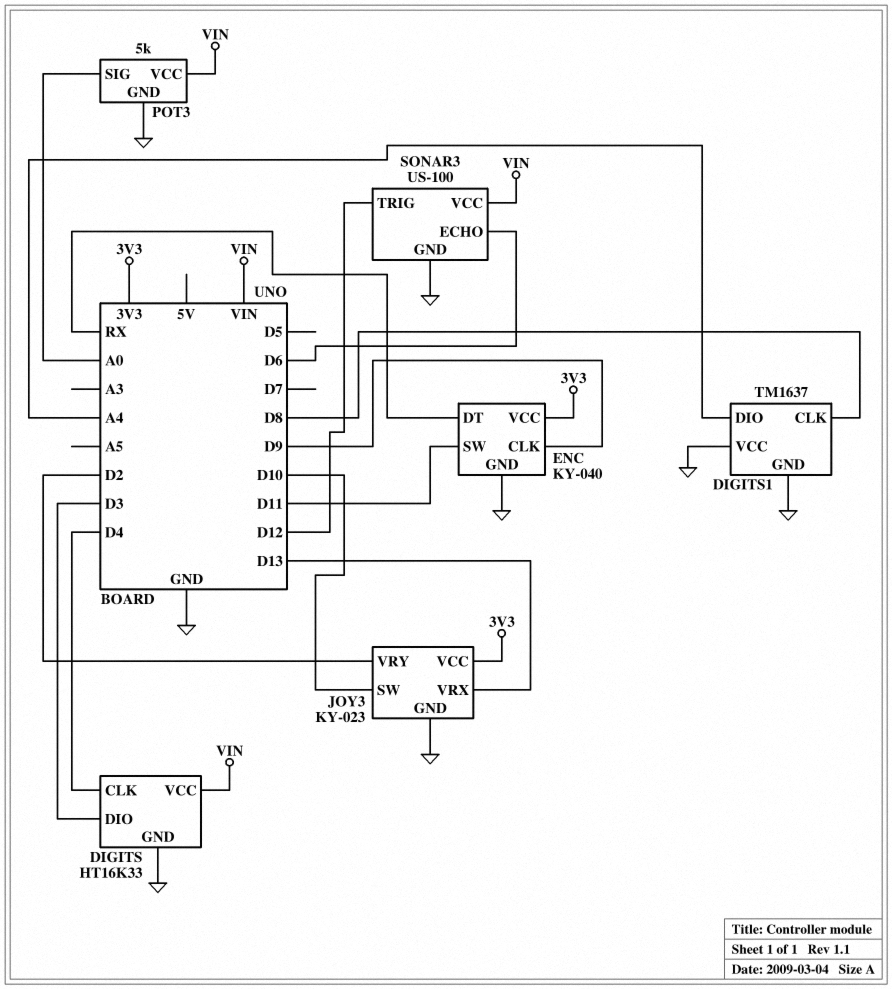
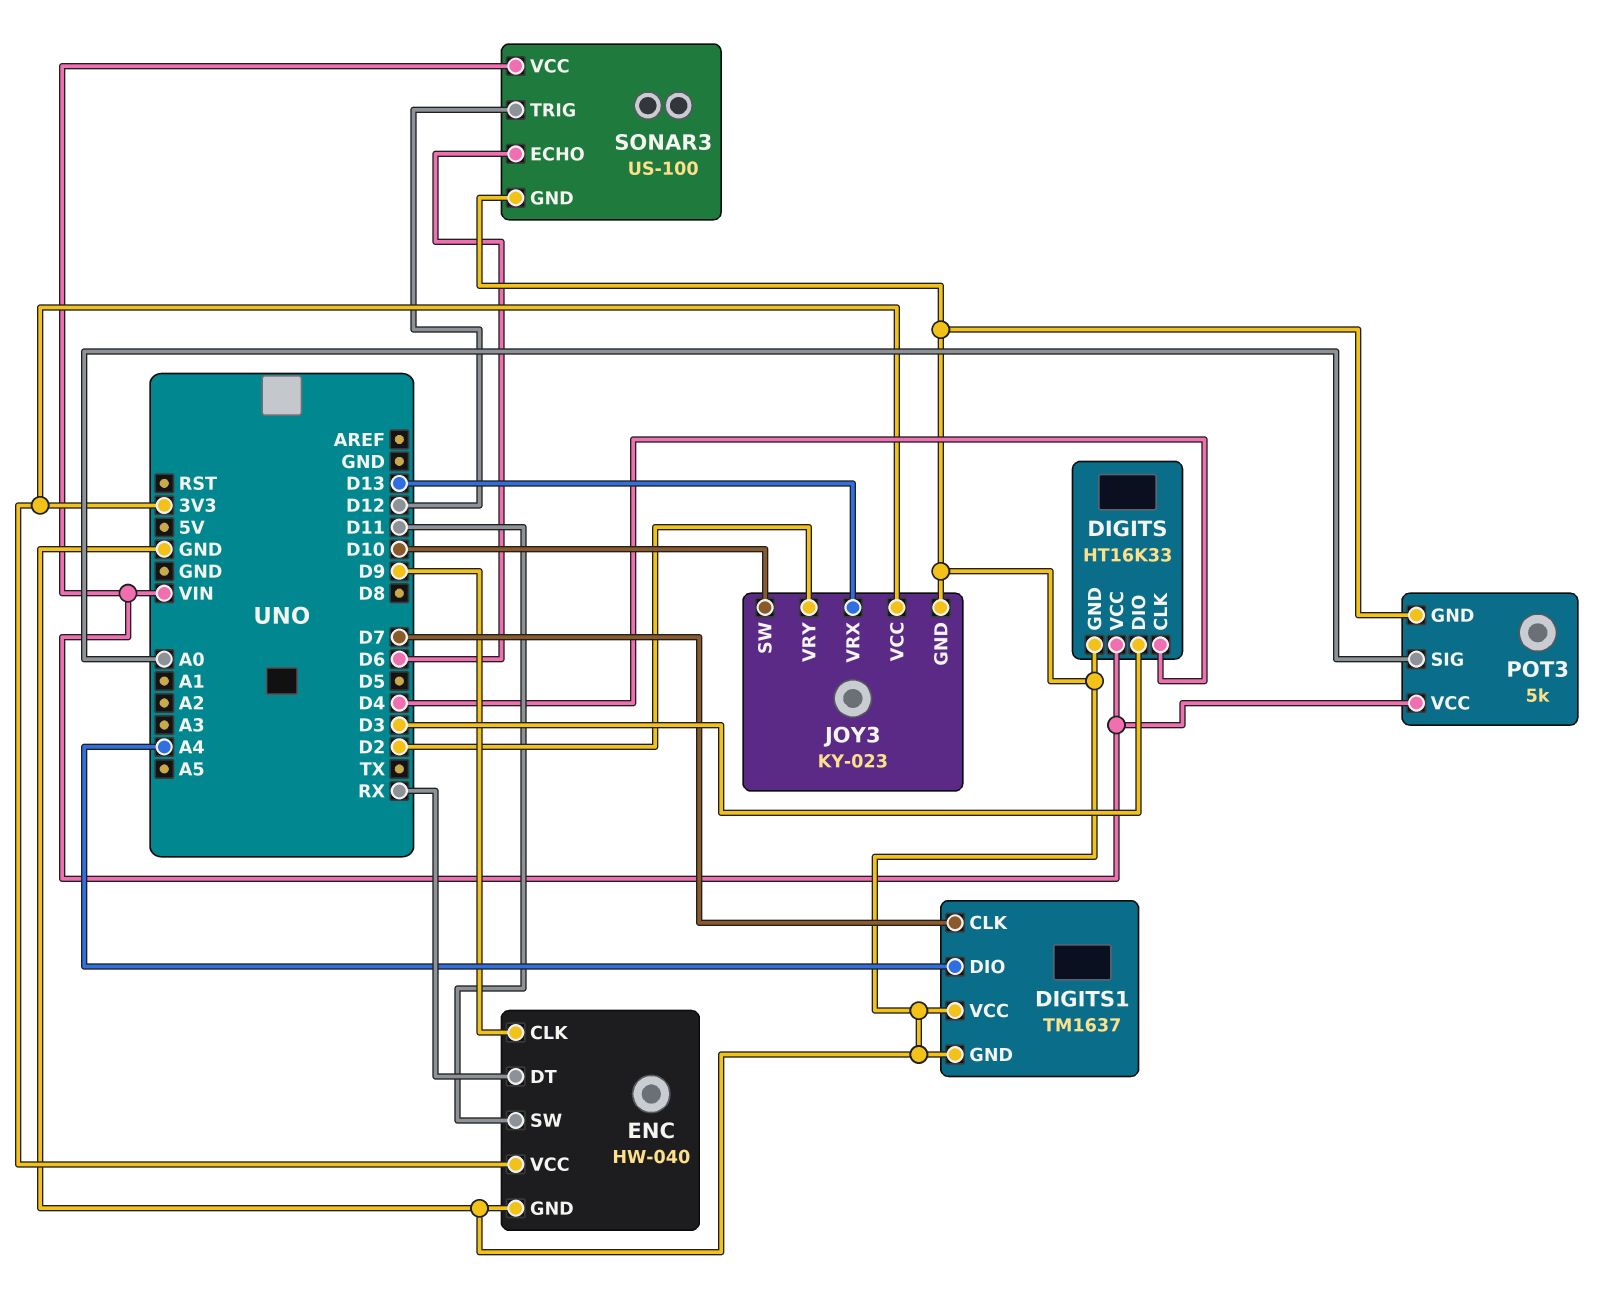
DIGITS1 pin CLK: D8 -> D7
ENC: KY-040 -> HW-040

